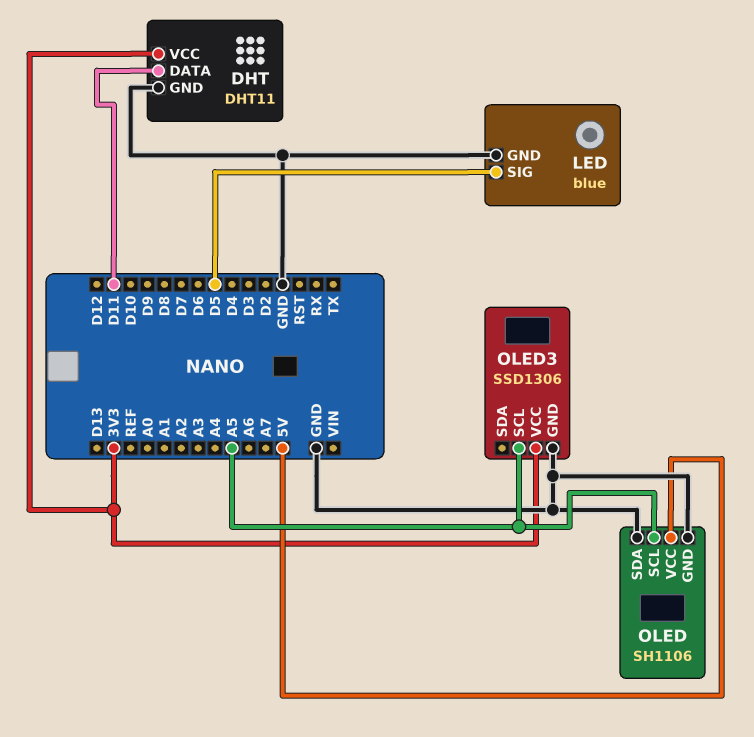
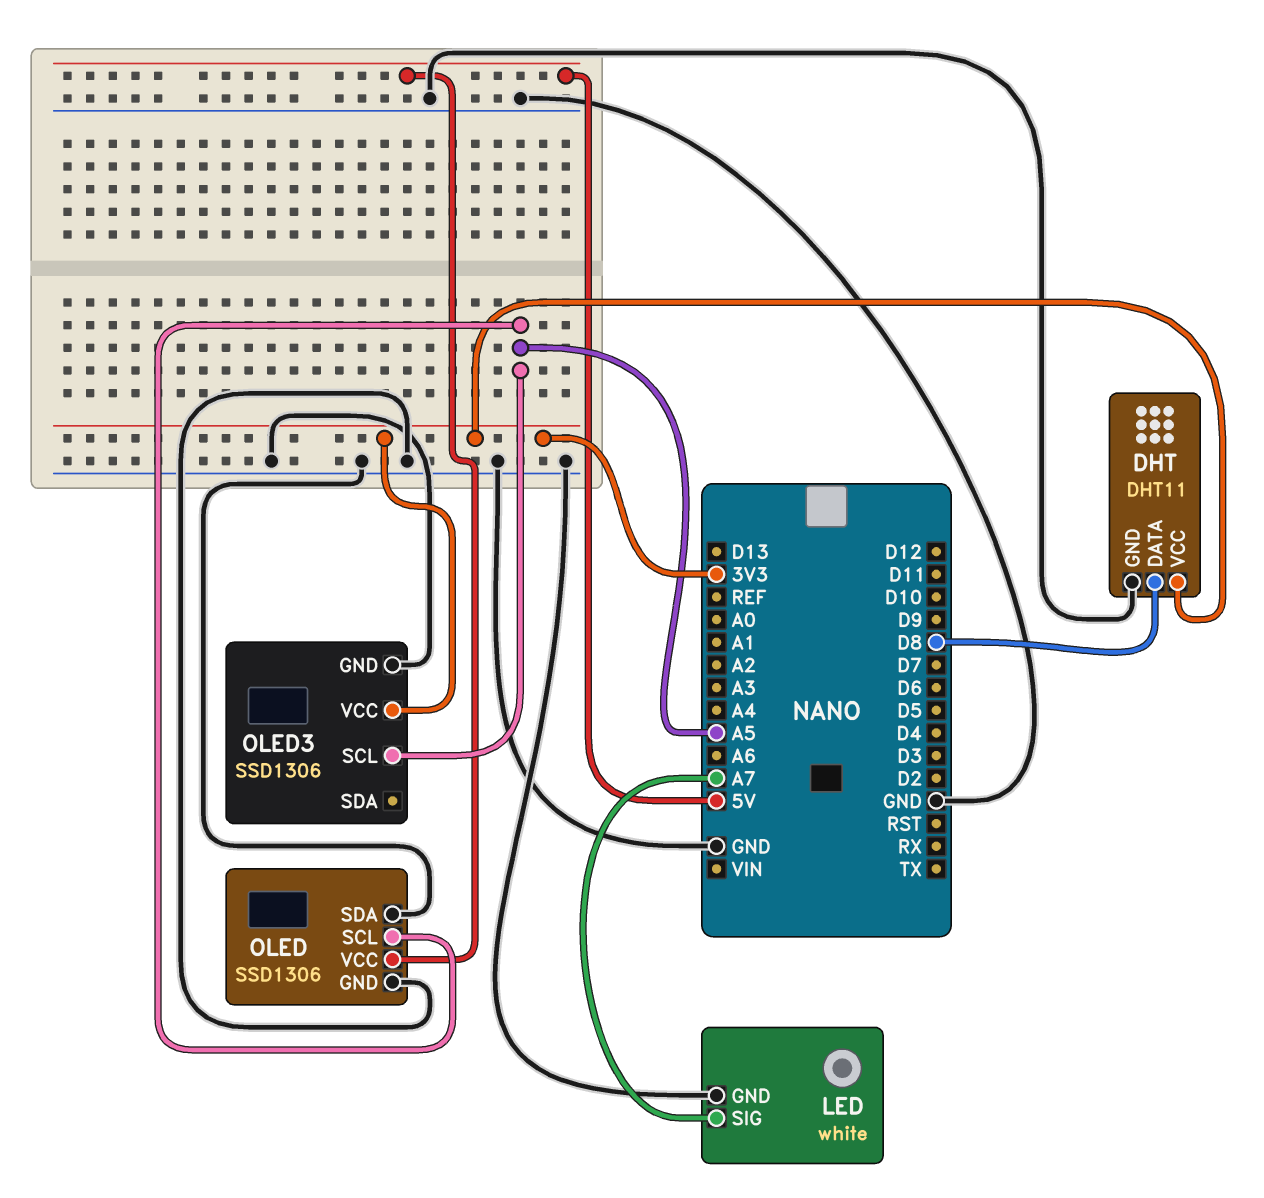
DHT pin DATA: D11 -> D8
LED: blue -> white
LED pin SIG: D5 -> A7
OLED: SH1106 -> SSD1306

